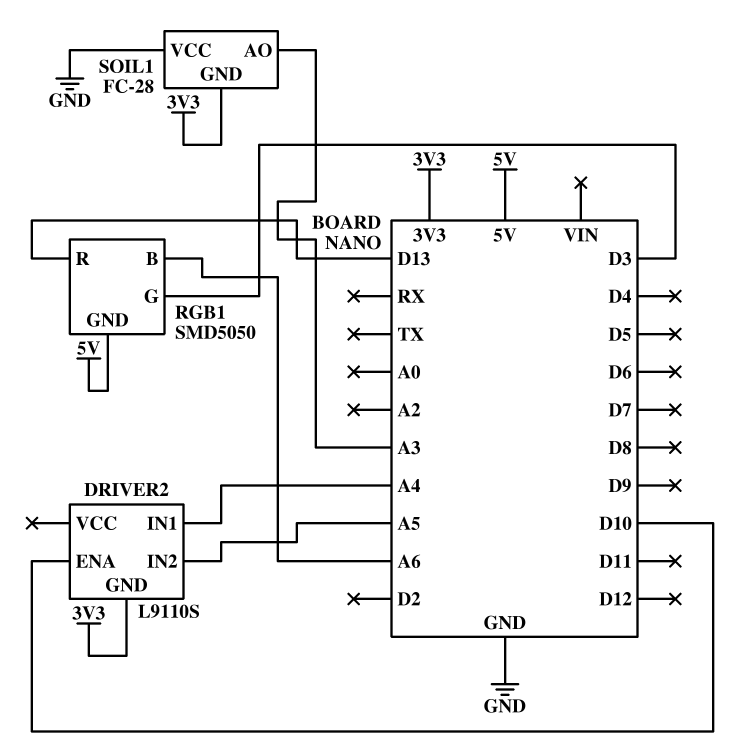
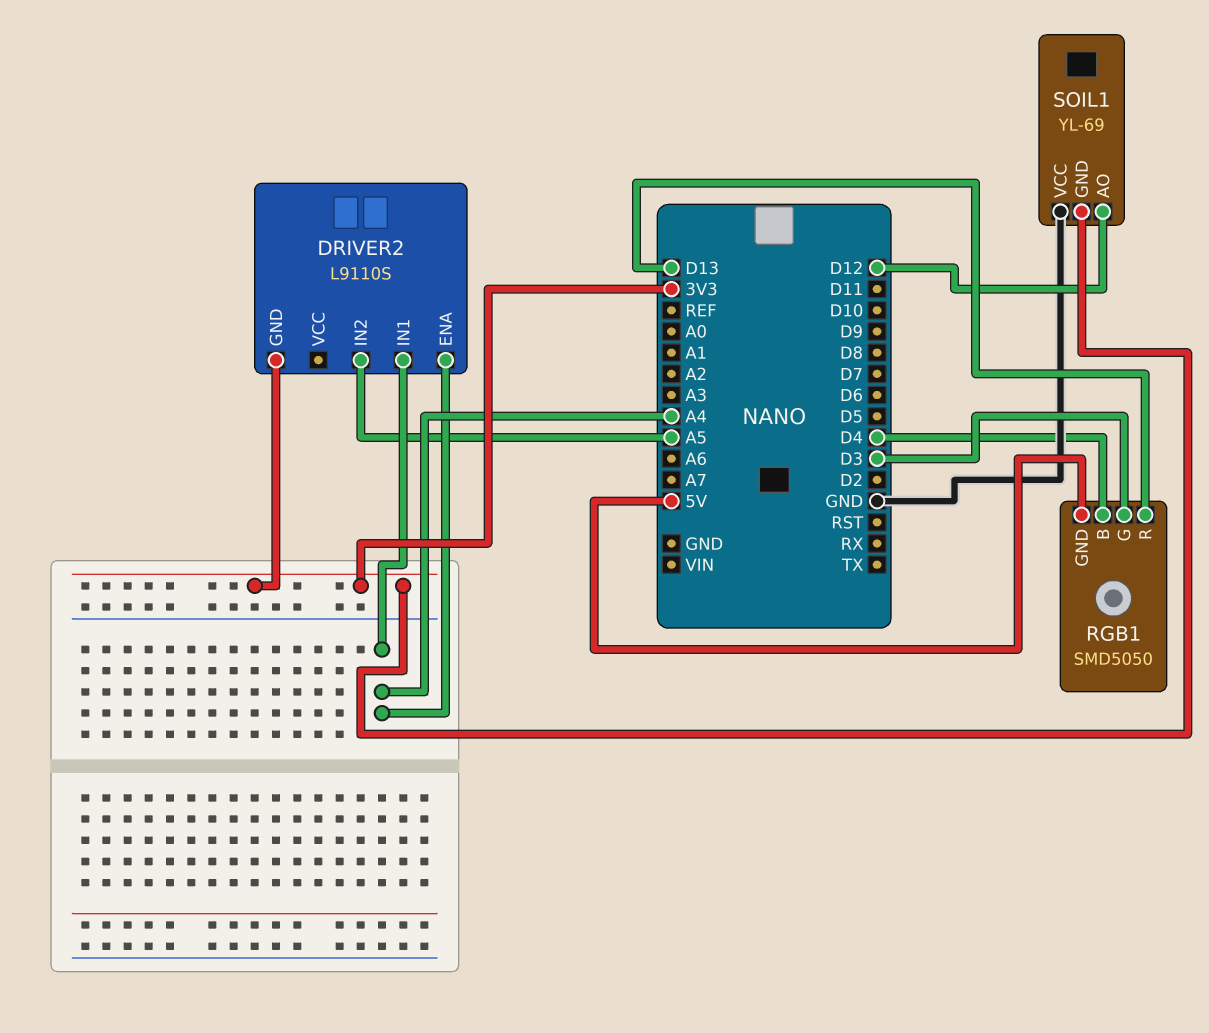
DRIVER2 pin ENA: D10 -> A4
RGB1 pin B: A6 -> D4
SOIL1: FC-28 -> YL-69
SOIL1 pin AO: A3 -> D12

